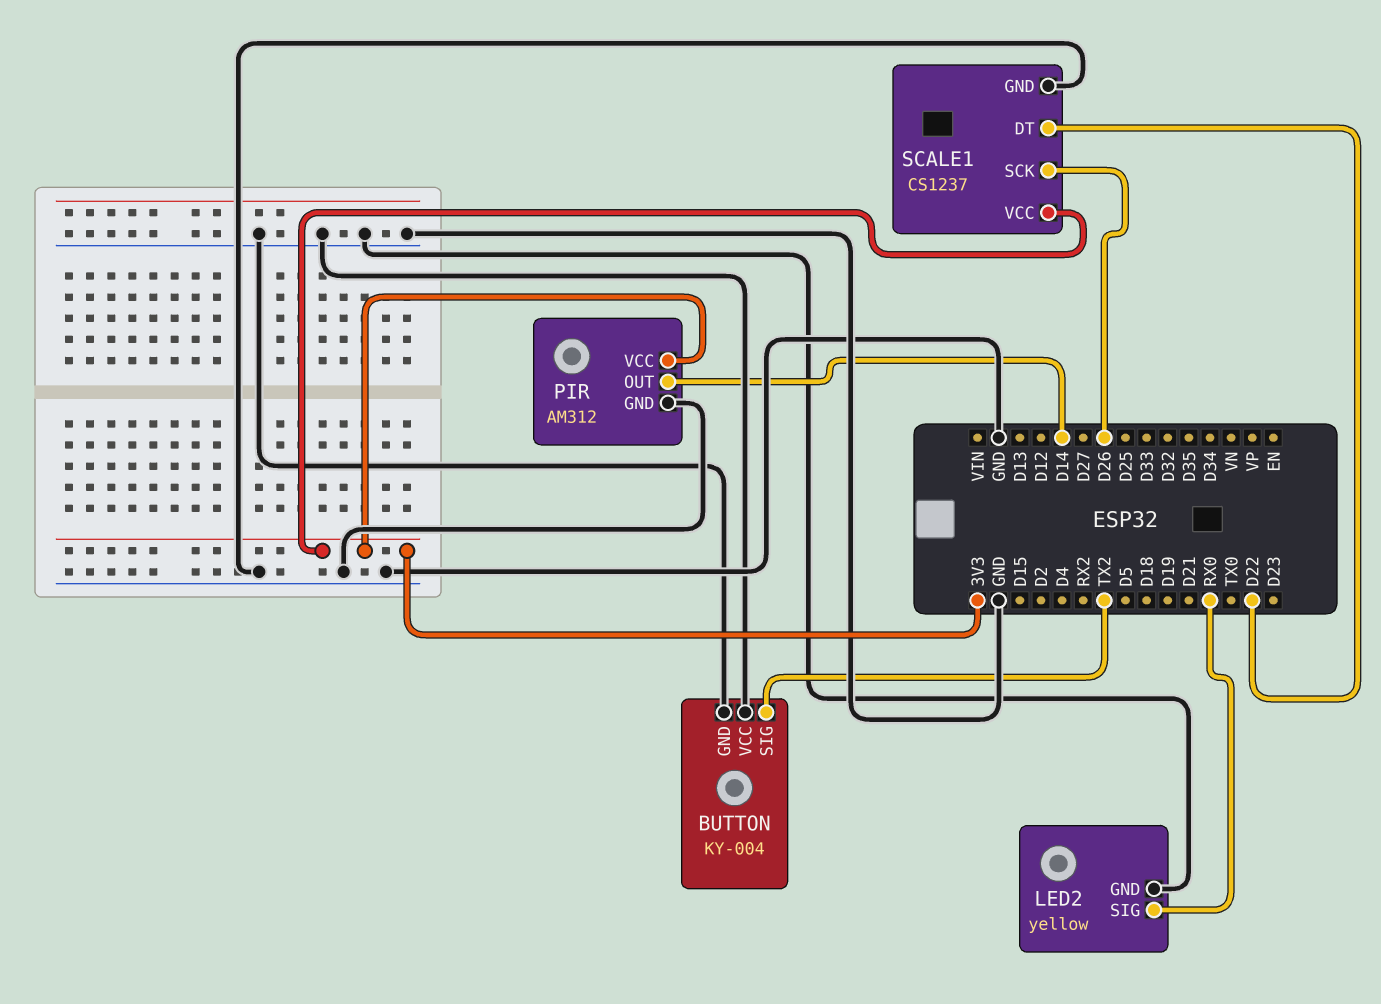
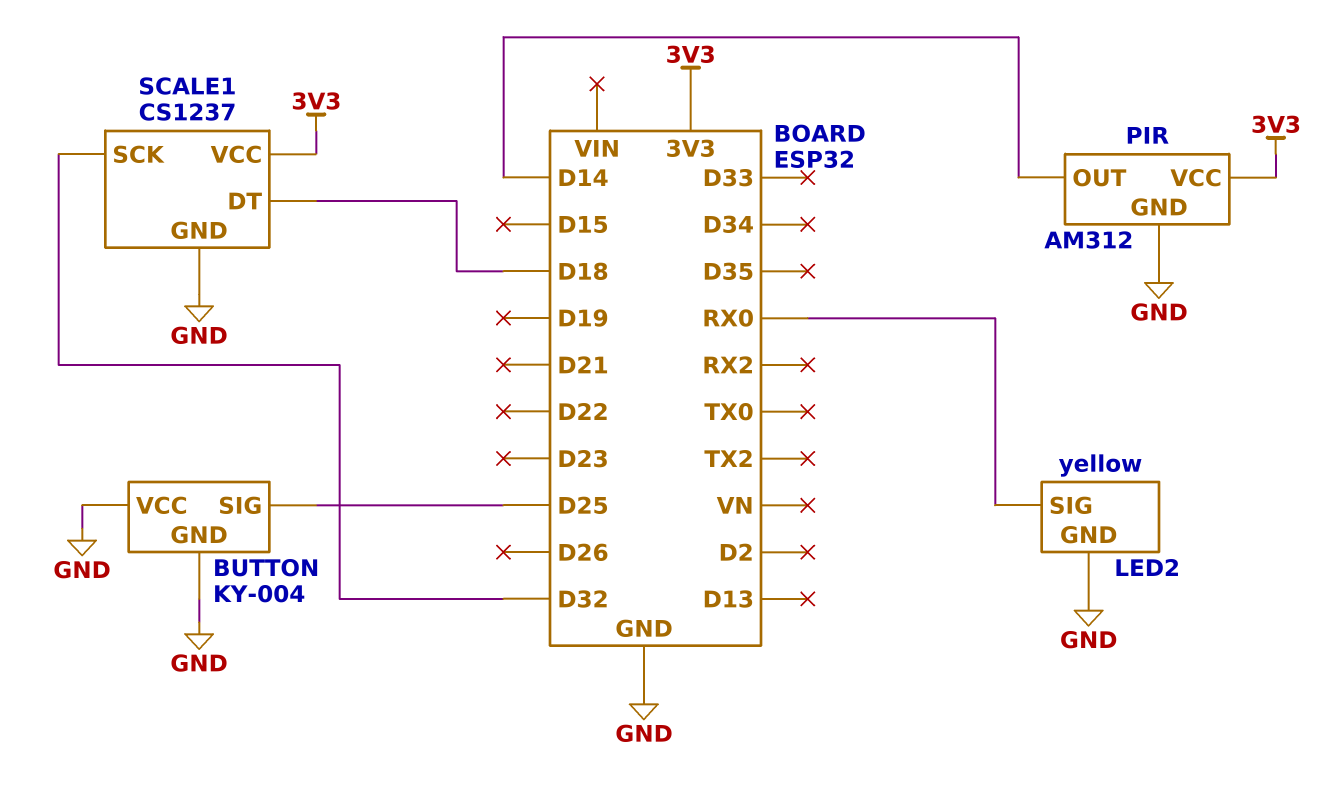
BUTTON pin SIG: TX2 -> D25
SCALE1 pin DT: D22 -> D18
SCALE1 pin SCK: D26 -> D32

